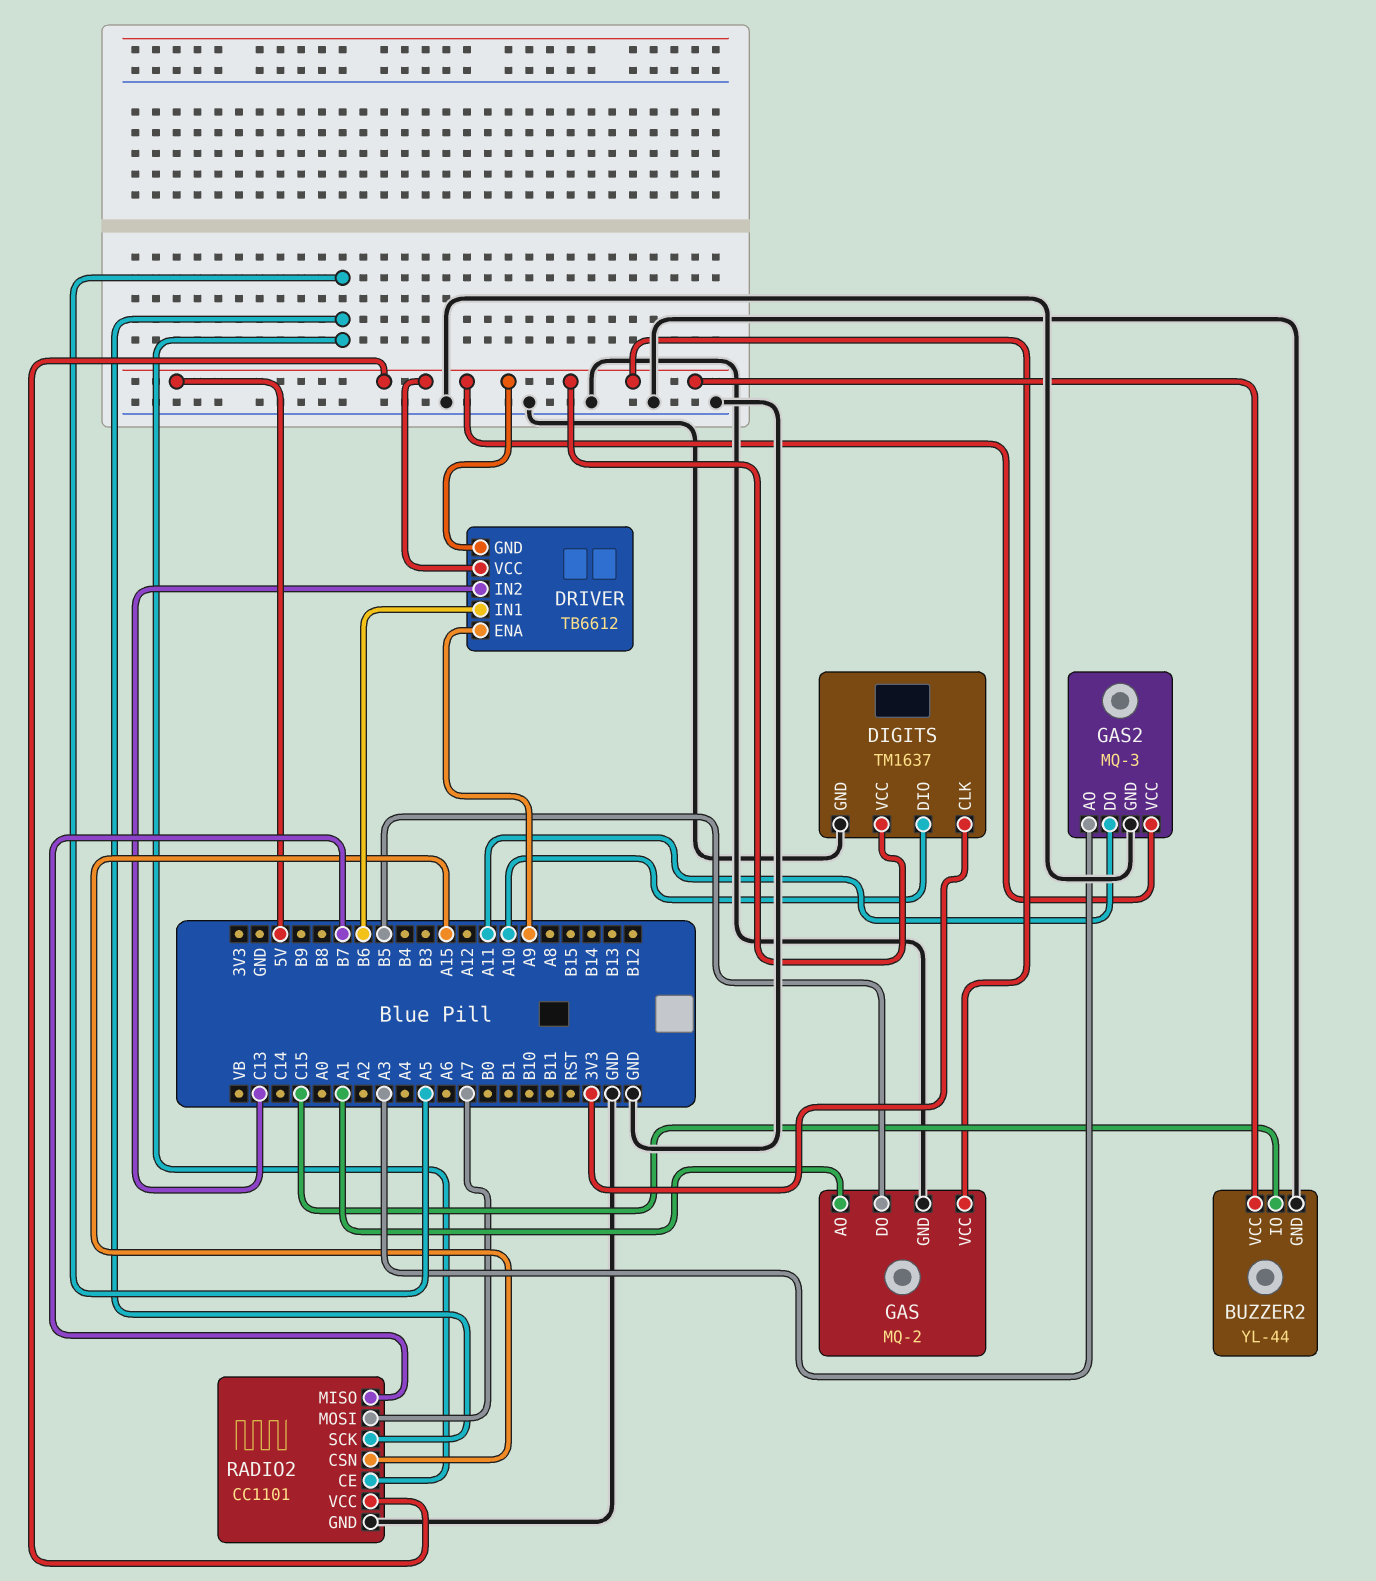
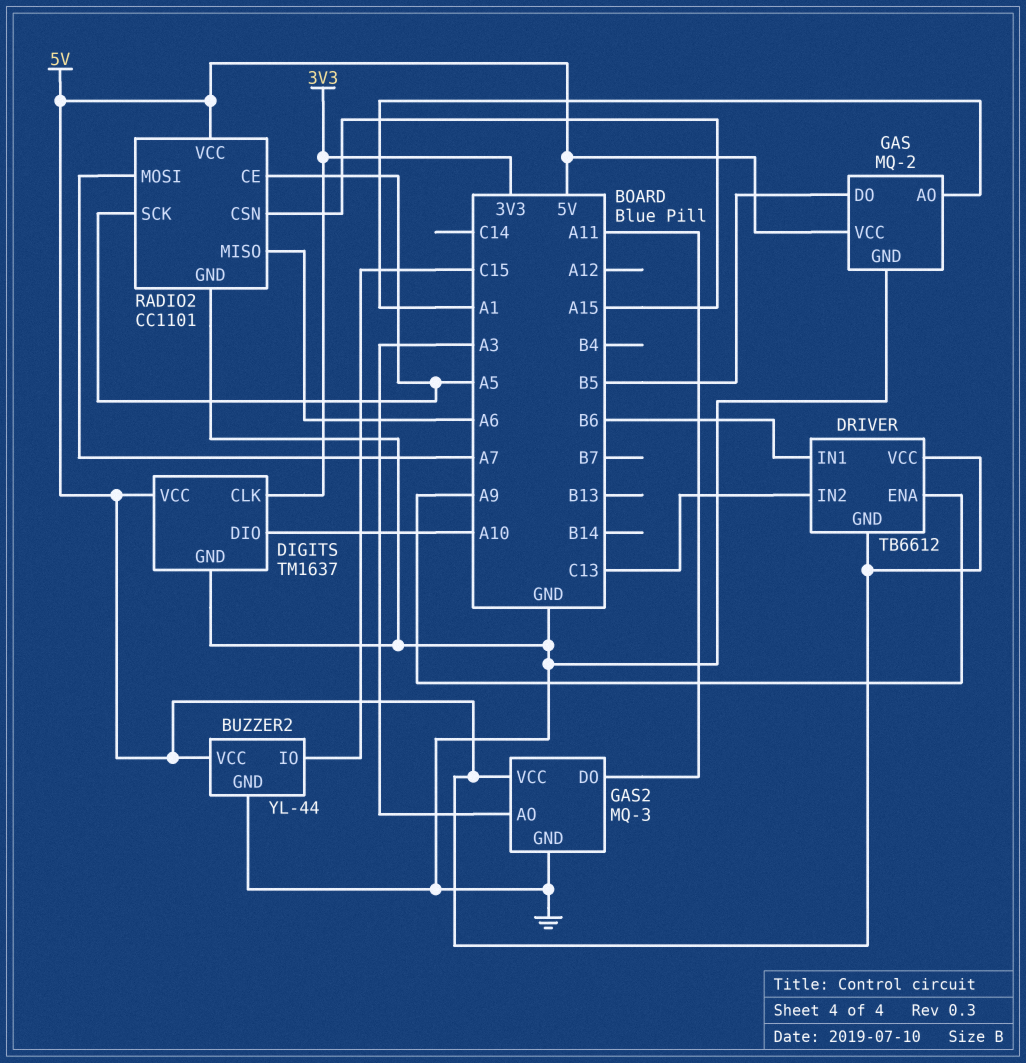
RADIO2 pin MISO: B7 -> A6

